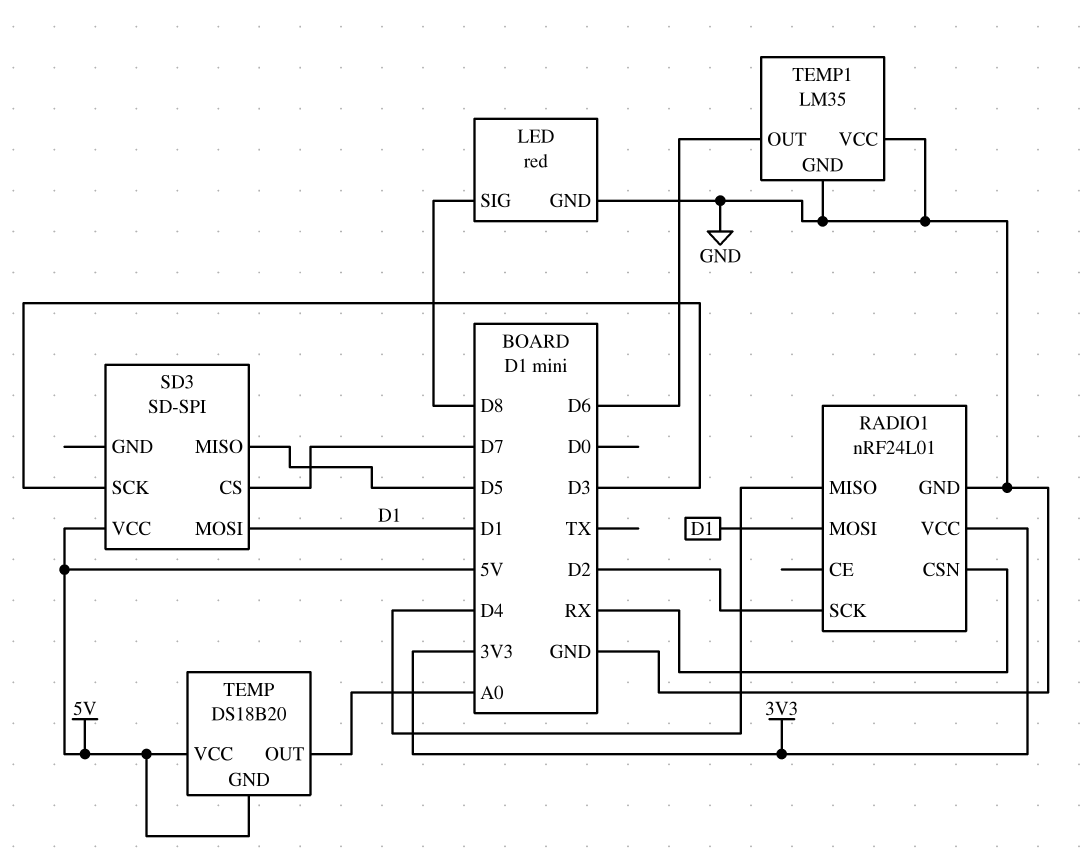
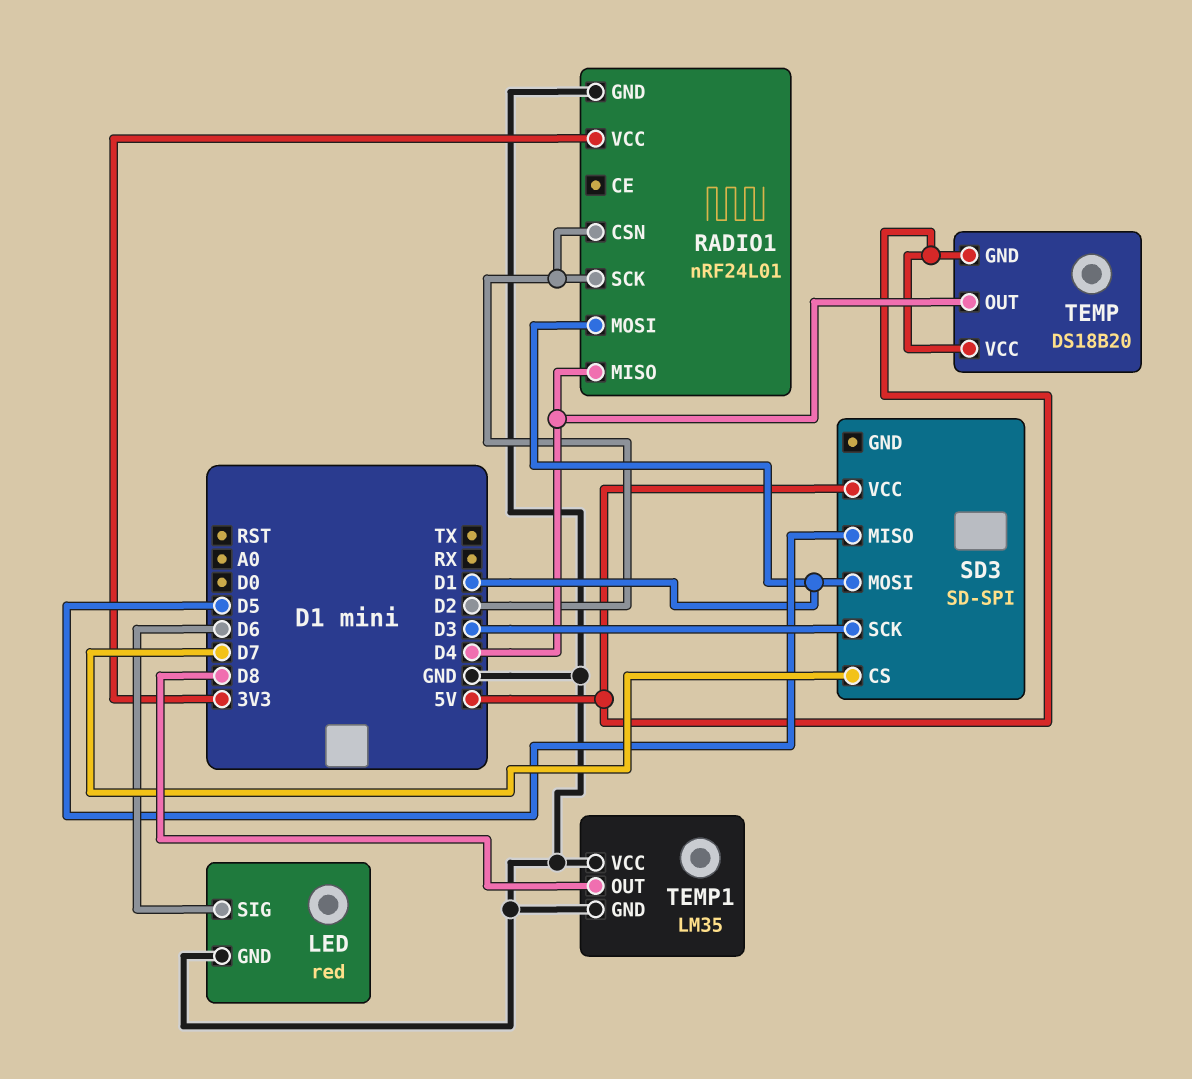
LED pin SIG: D8 -> D6
RADIO1 pin CSN: RX -> D2
TEMP pin OUT: A0 -> D4
TEMP1 pin OUT: D6 -> D8

